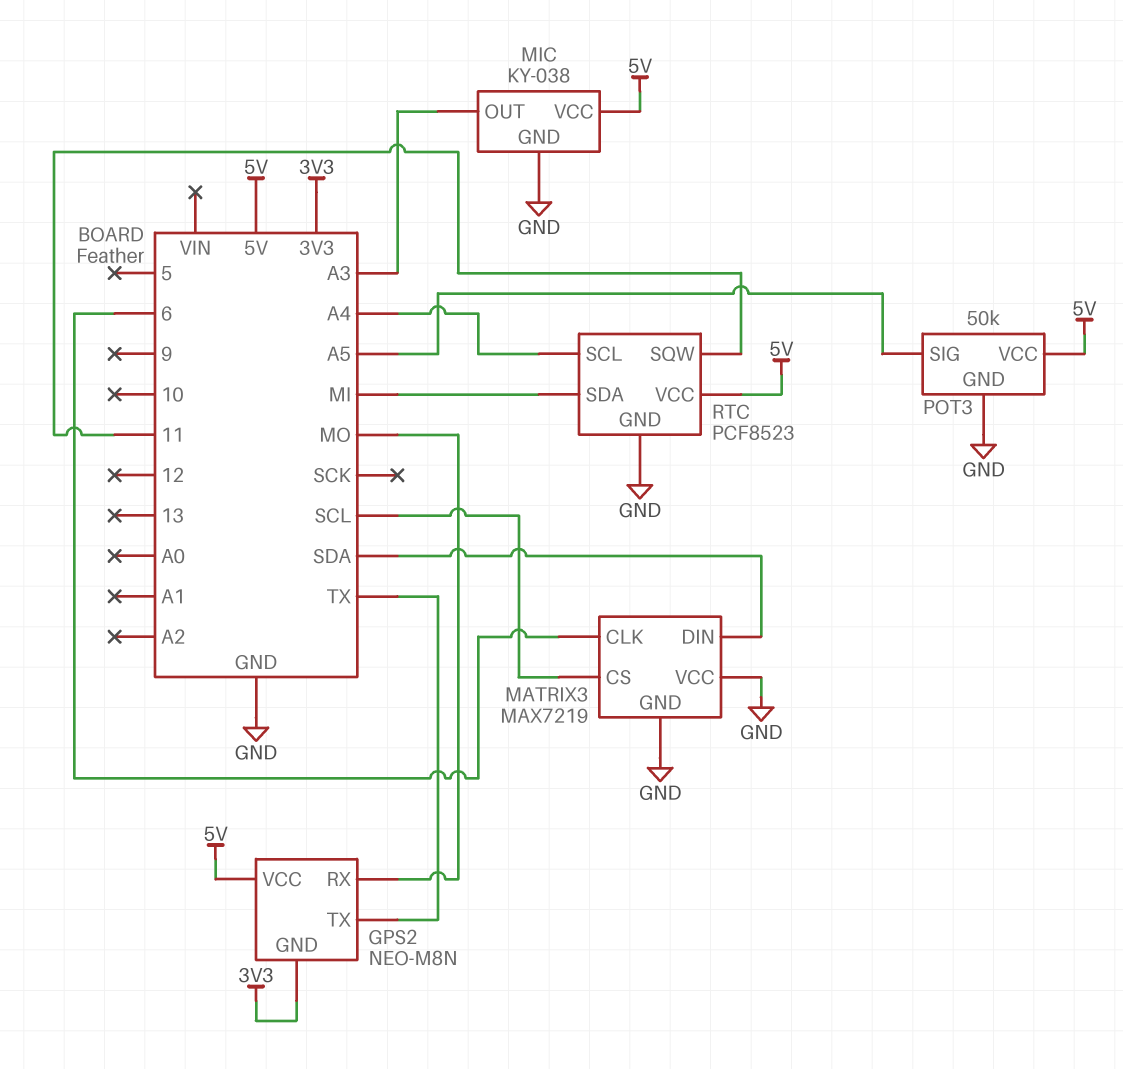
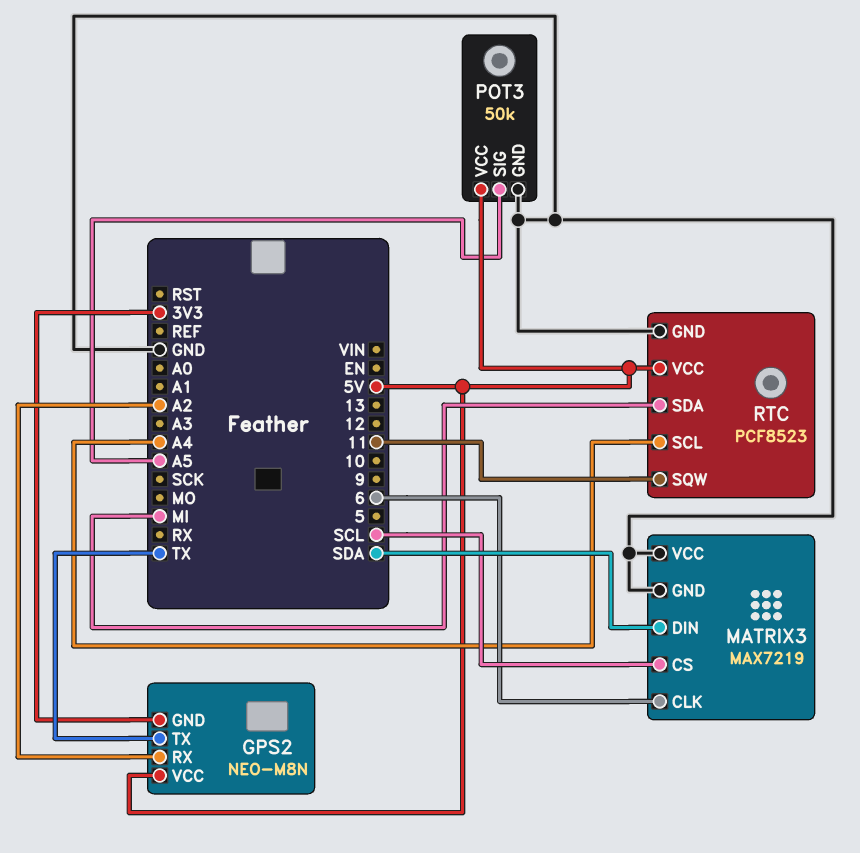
GPS2 pin RX: MO -> A2
MIC: KY-038 -> none
MIC pin GND: GND -> none
MIC pin OUT: A3 -> none
MIC pin VCC: 5V -> none

